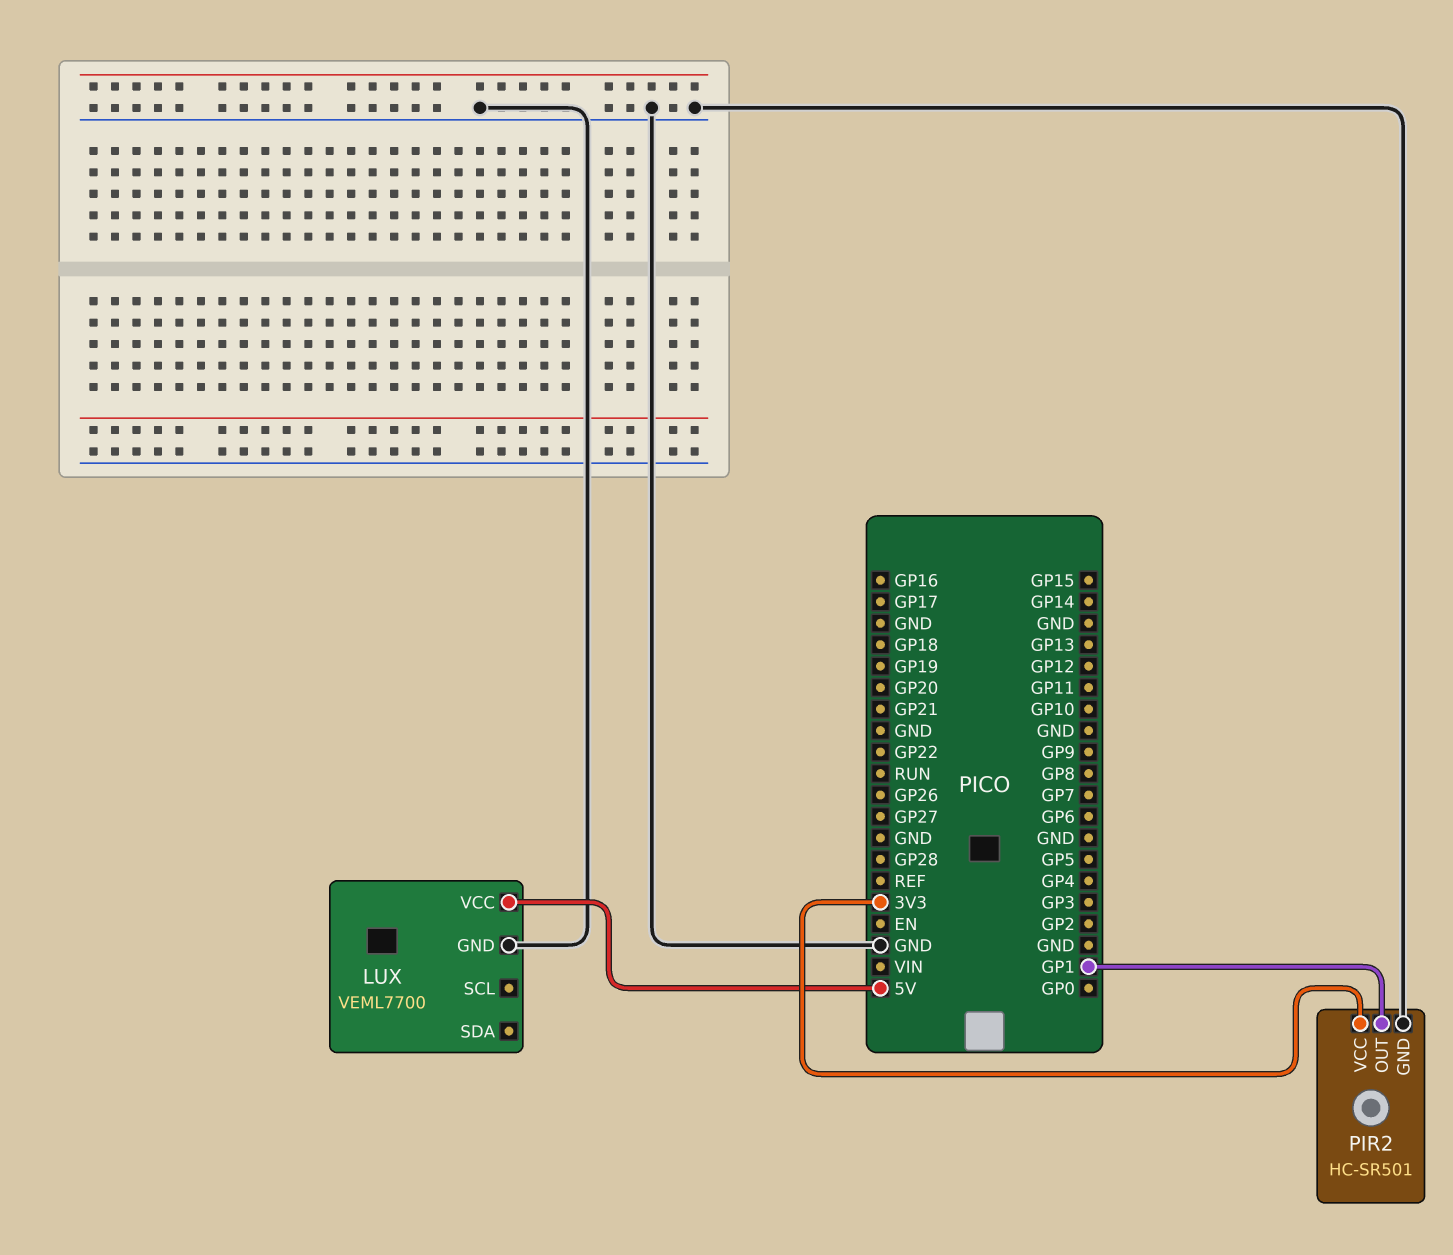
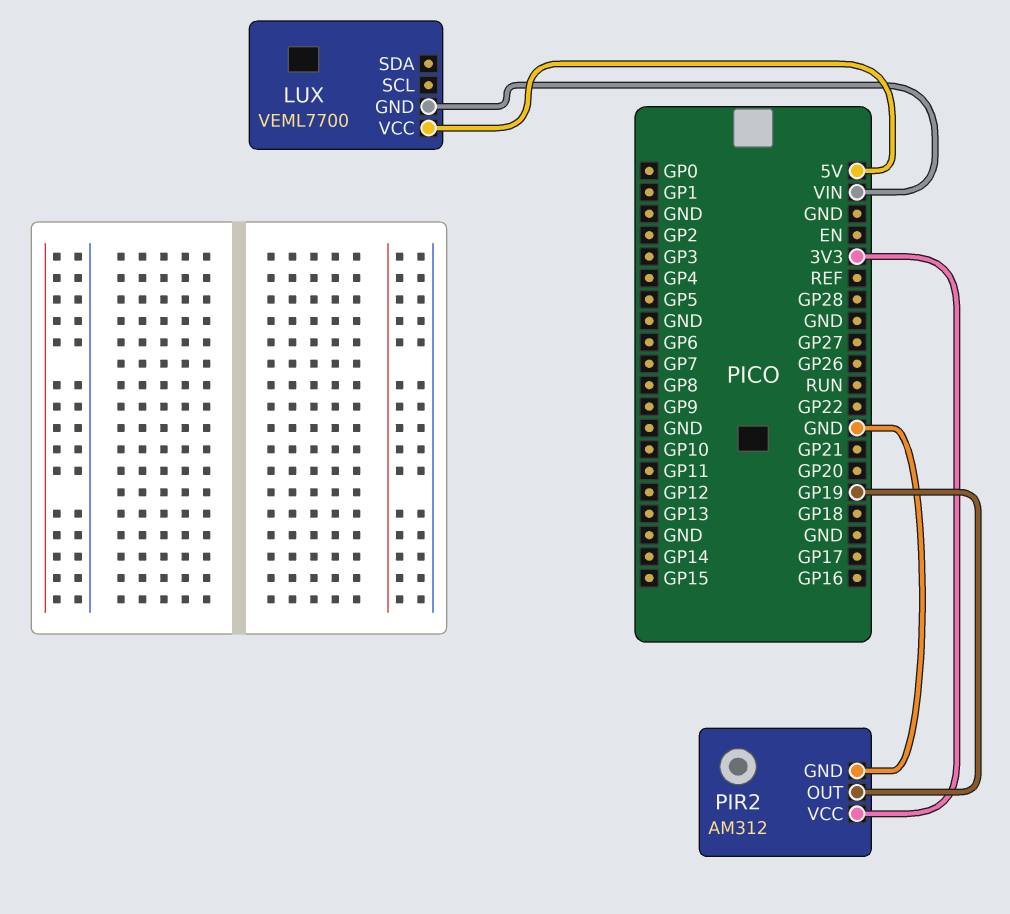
LUX pin GND: GND -> VIN
PIR2: HC-SR501 -> AM312
PIR2 pin OUT: GP1 -> GP19

